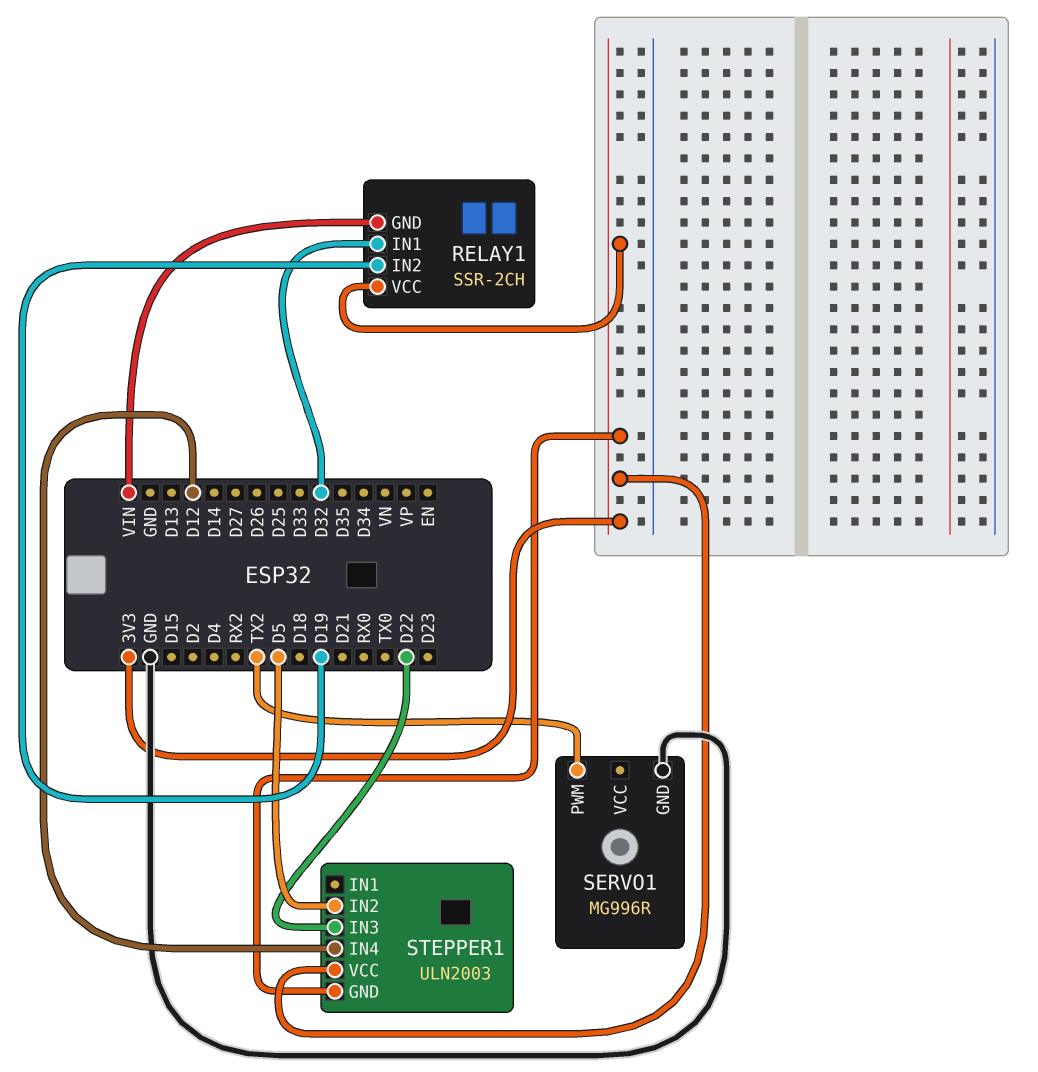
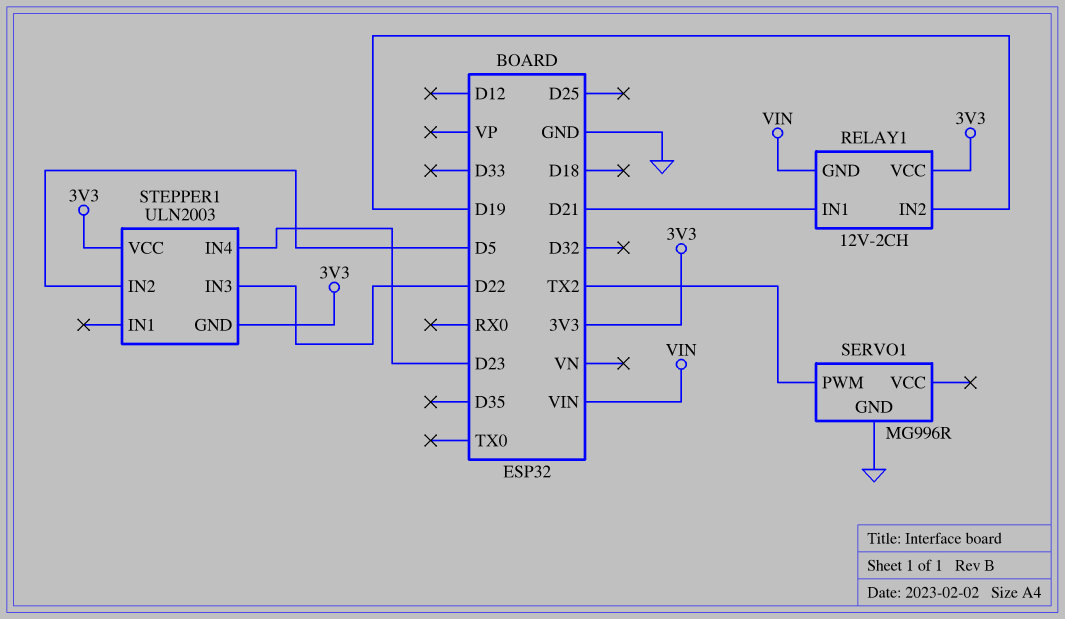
RELAY1: SSR-2CH -> 12V-2CH
RELAY1 pin IN1: D32 -> D21
STEPPER1 pin IN4: D12 -> D23

